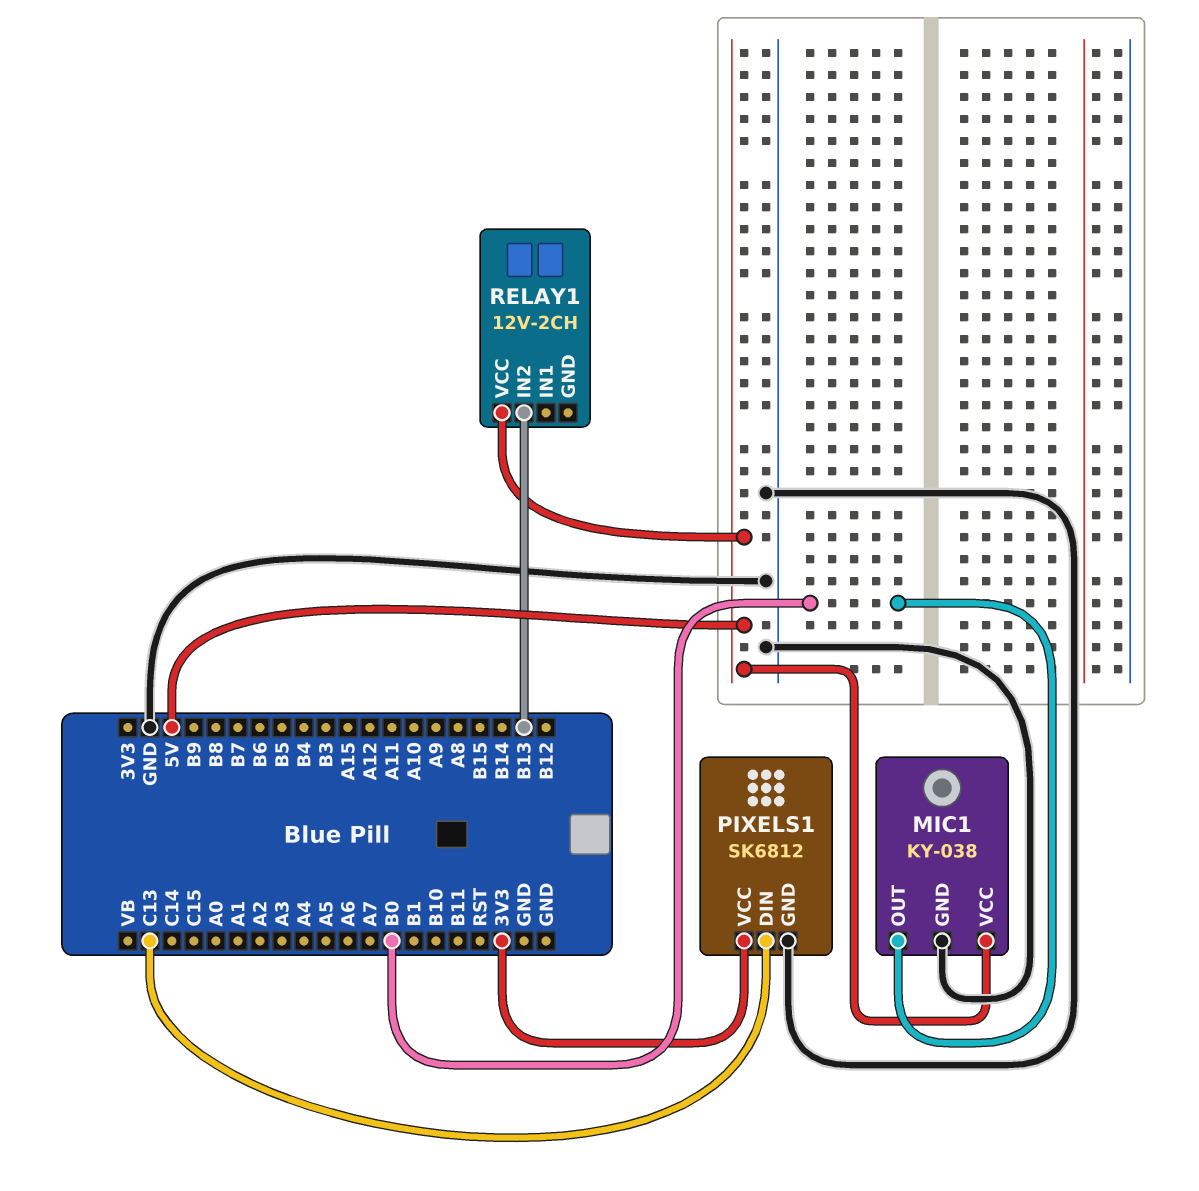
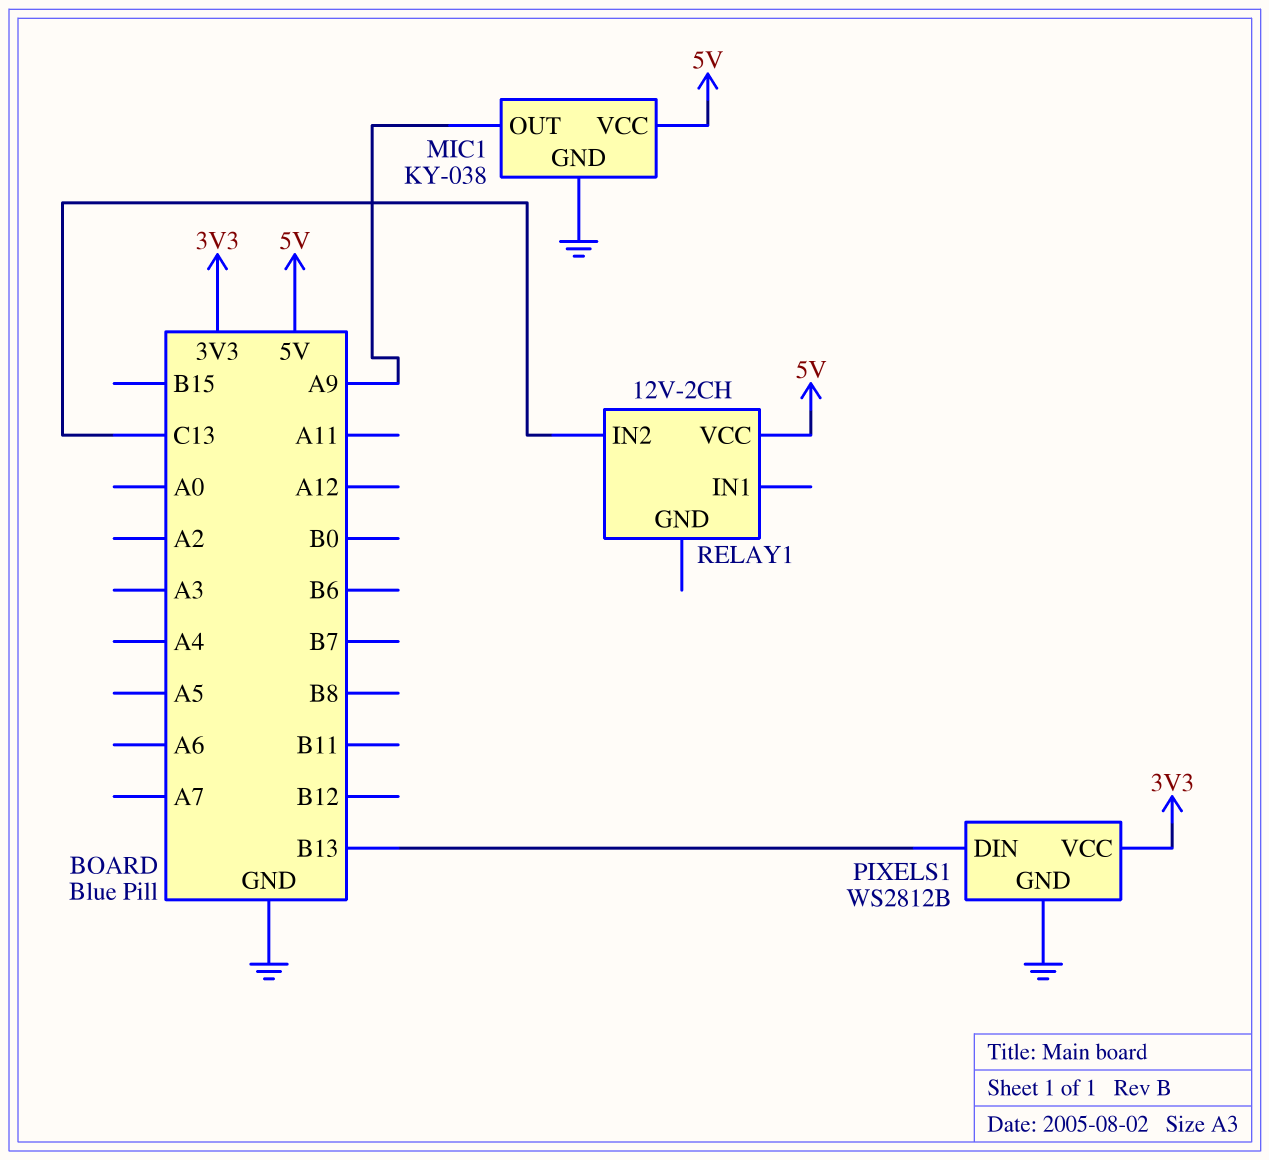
MIC1 pin OUT: B0 -> A9
PIXELS1: SK6812 -> WS2812B
PIXELS1 pin DIN: C13 -> B13
RELAY1 pin IN2: B13 -> C13

